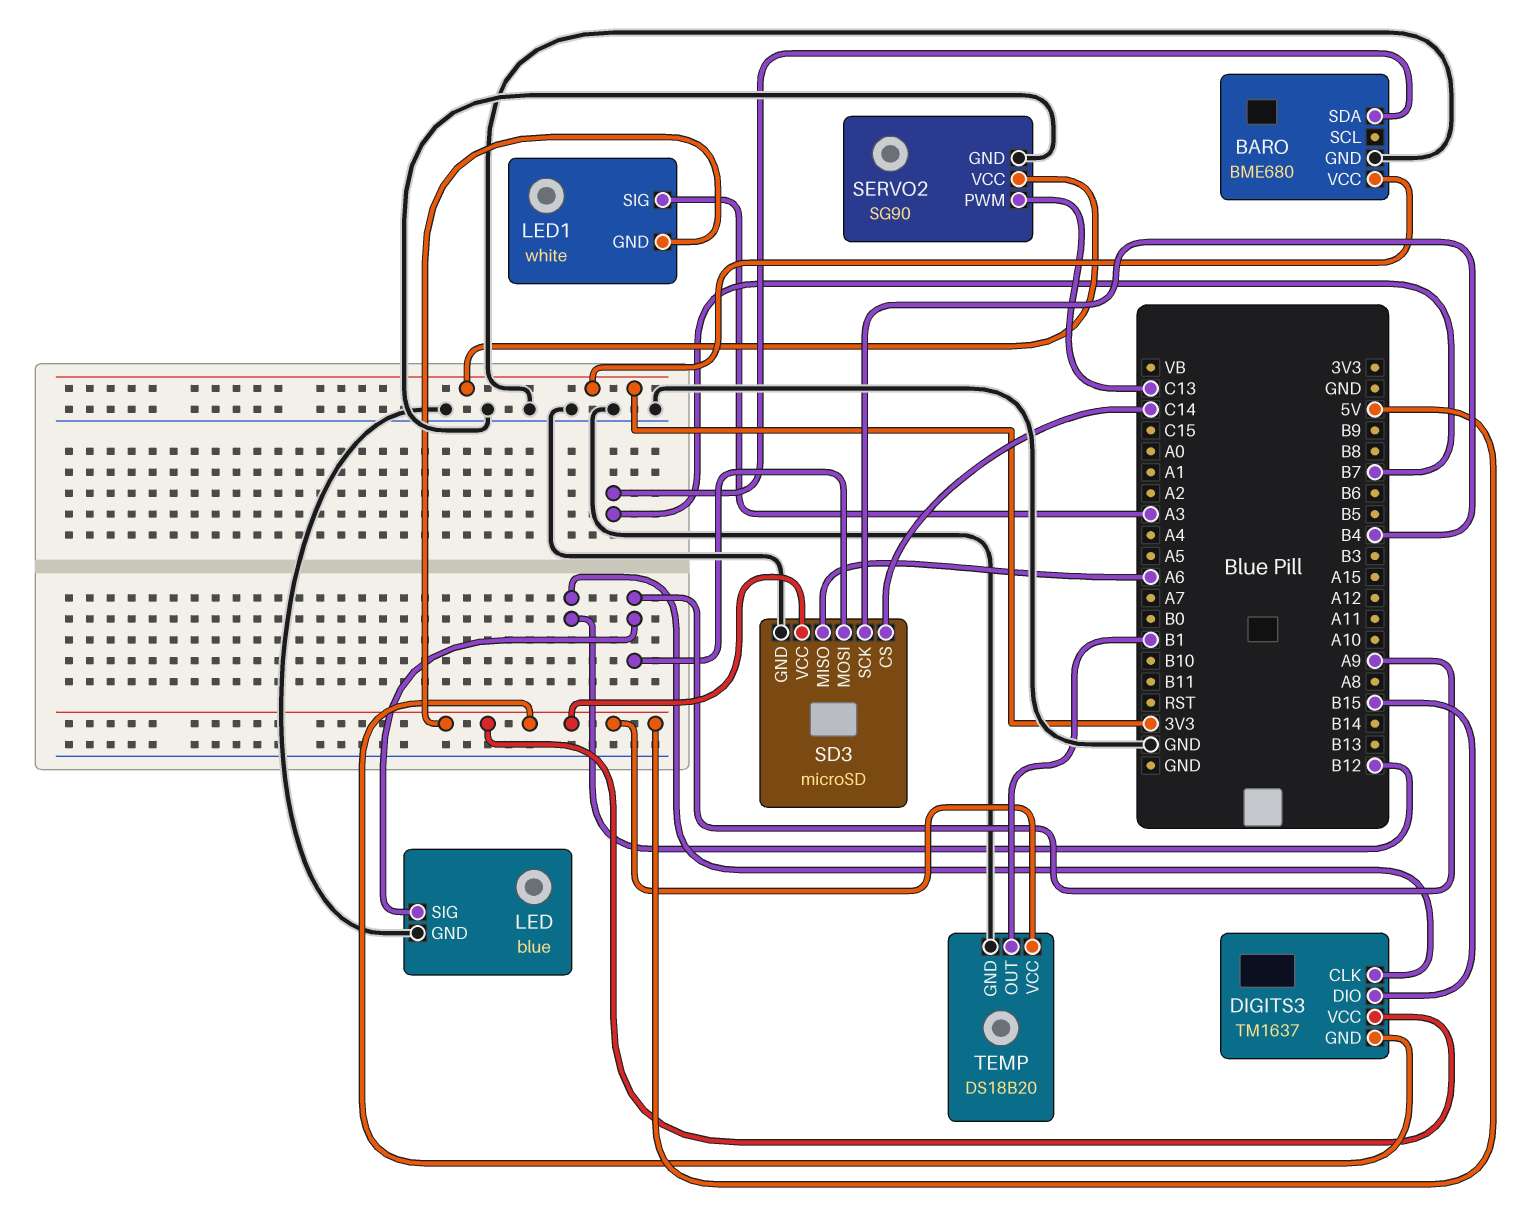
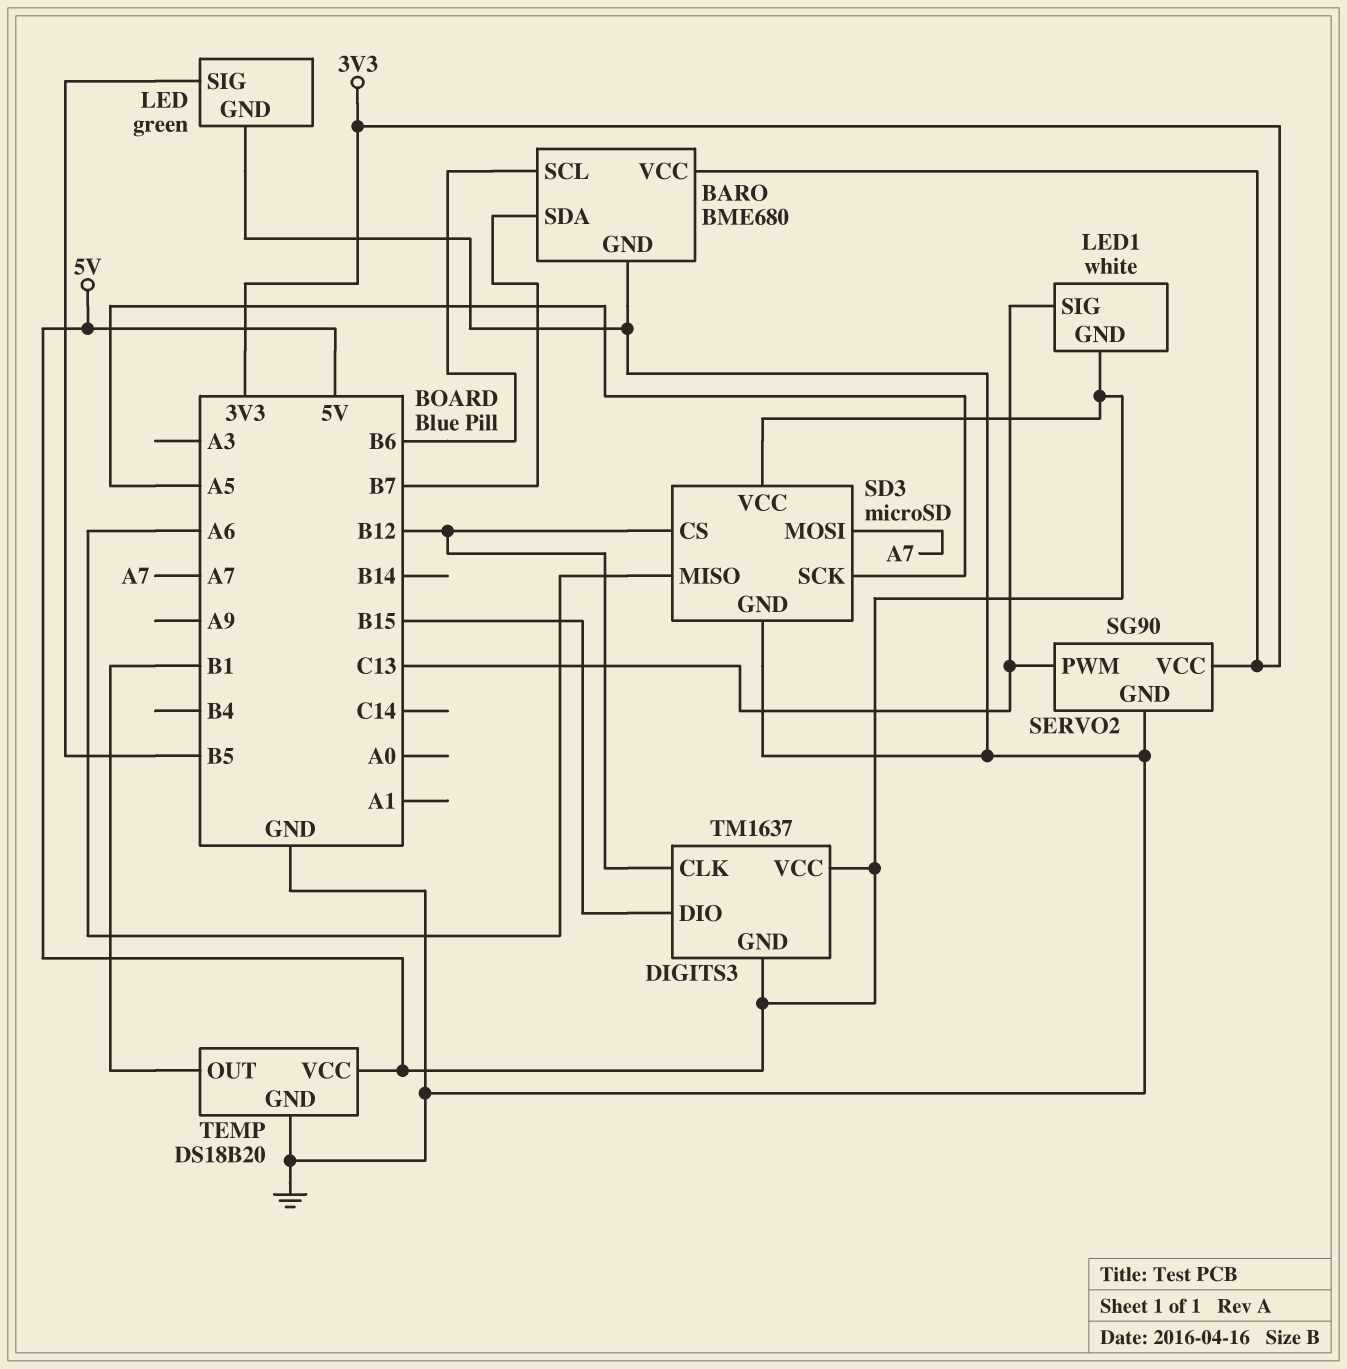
BARO pin SCL: none -> B6
LED: blue -> green
LED pin SIG: A9 -> B5
LED1 pin SIG: A3 -> C13
SD3 pin CS: C14 -> B12
SD3 pin MOSI: A9 -> A7
SD3 pin SCK: B4 -> A5

